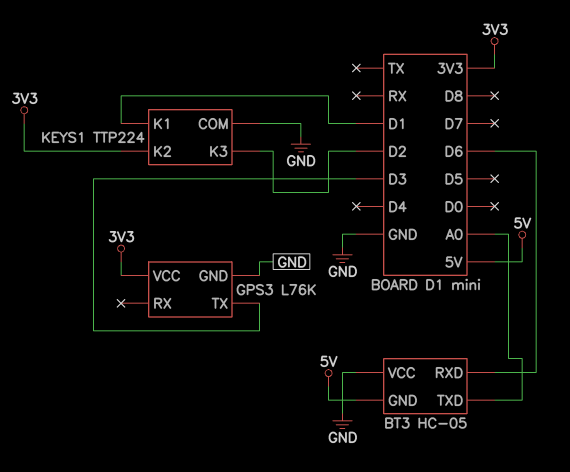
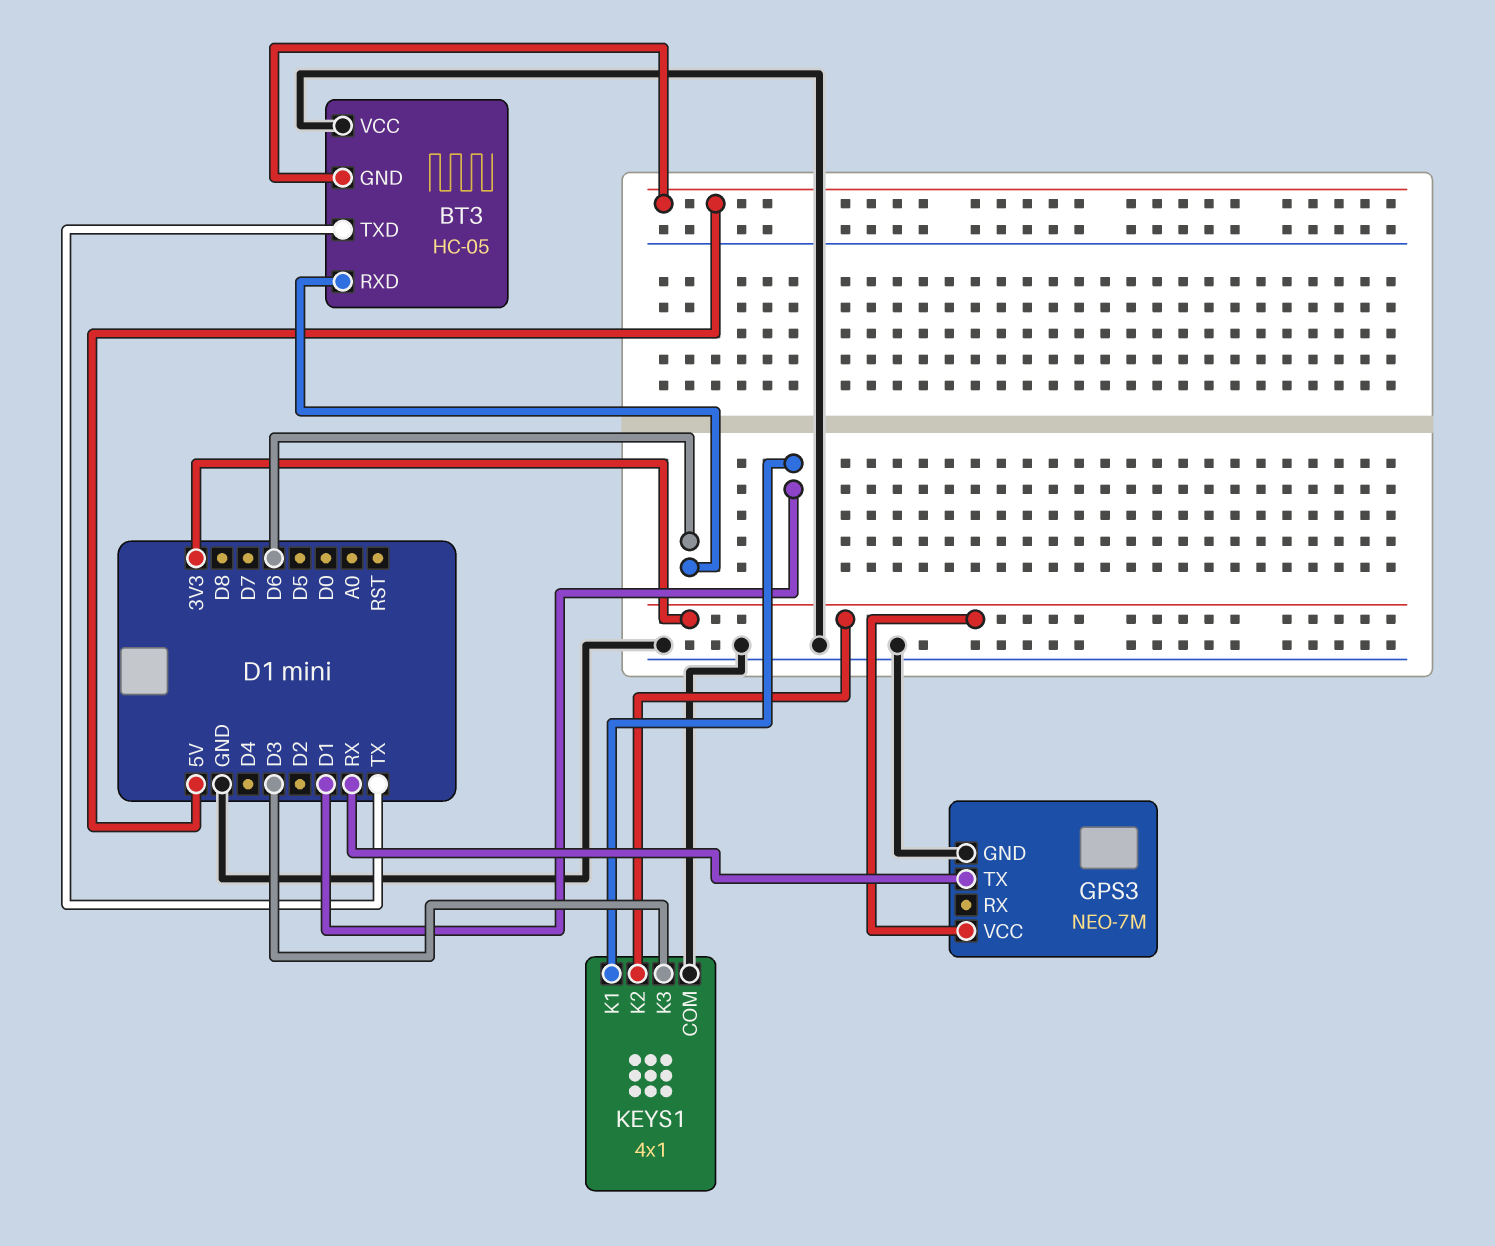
BT3 pin TXD: A0 -> TX
GPS3: L76K -> NEO-7M
GPS3 pin TX: D3 -> RX
KEYS1: TTP224 -> 4x1
KEYS1 pin K3: D2 -> D3

